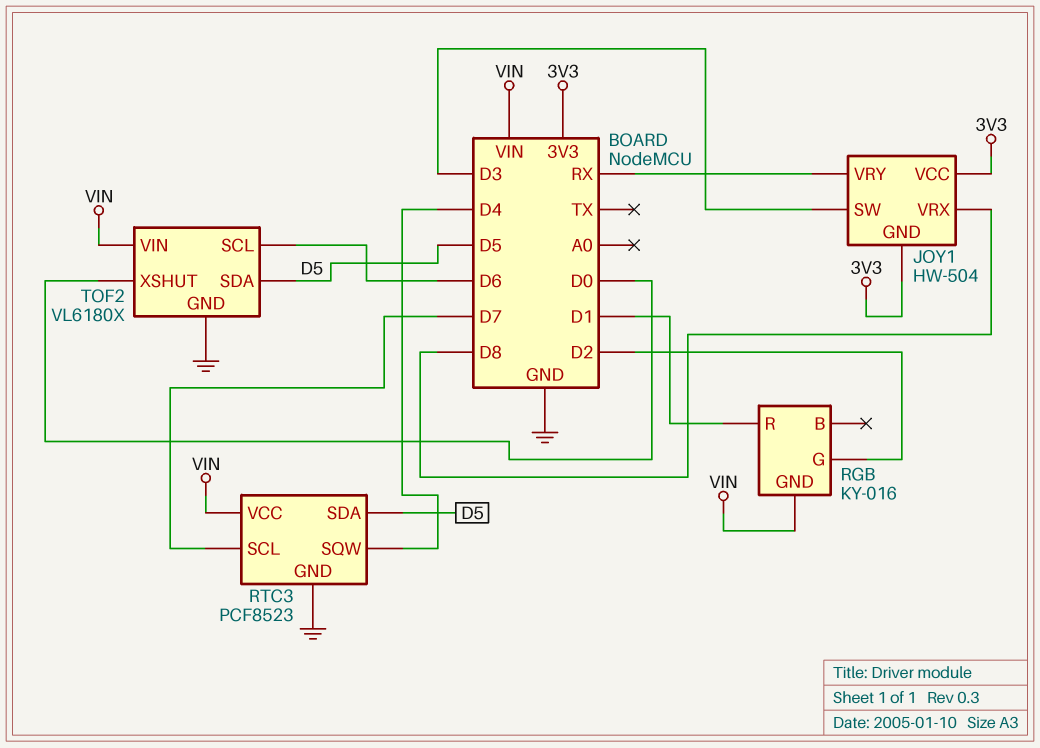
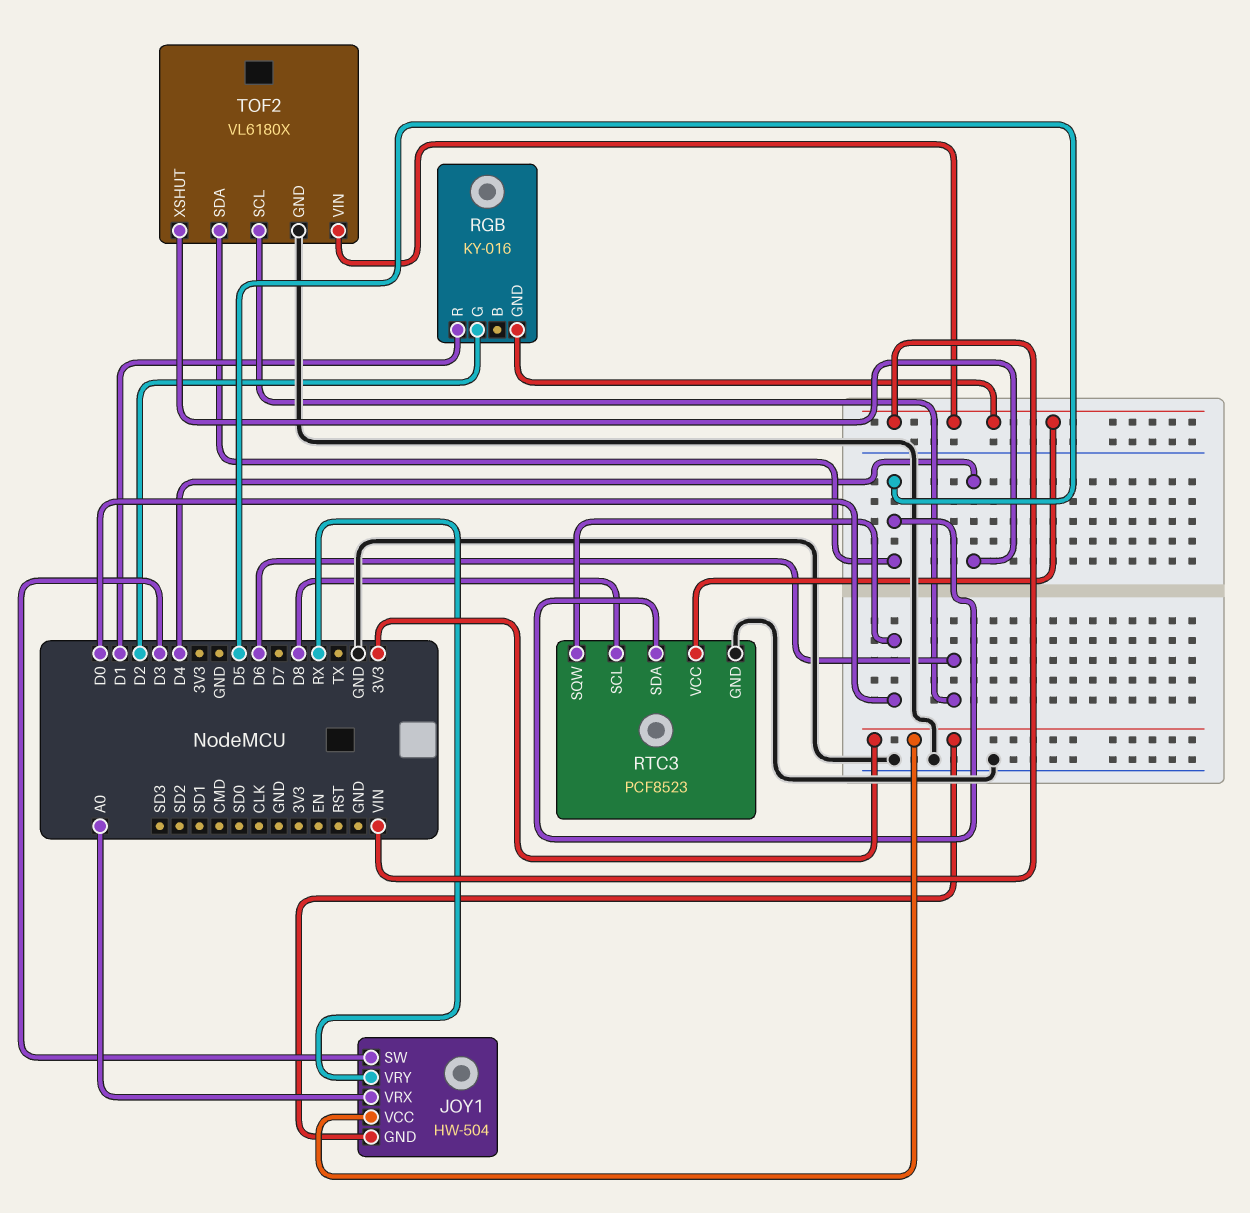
JOY1 pin VRX: D8 -> A0
RTC3 pin SCL: D7 -> D8
RTC3 pin SQW: D4 -> D0
TOF2 pin XSHUT: D0 -> D4

